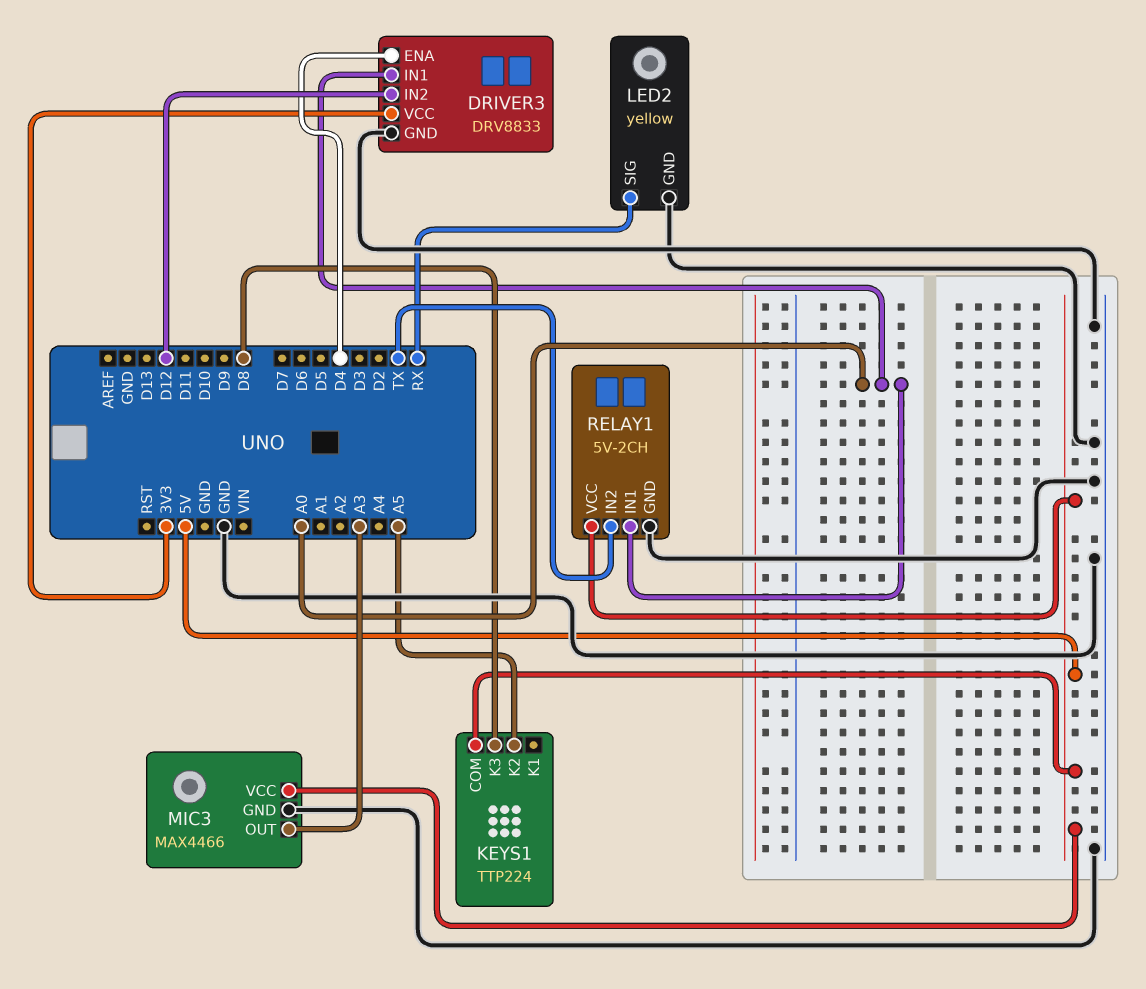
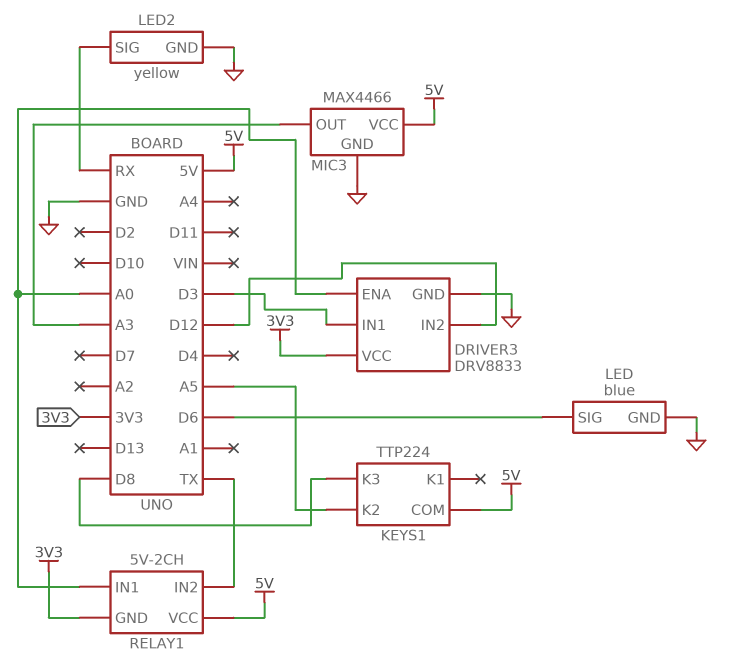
DRIVER3 pin ENA: D4 -> A0
DRIVER3 pin IN1: A0 -> D3
LED: none -> blue
LED pin GND: none -> GND
LED pin SIG: none -> D6
RELAY1 pin GND: GND -> 3V3

